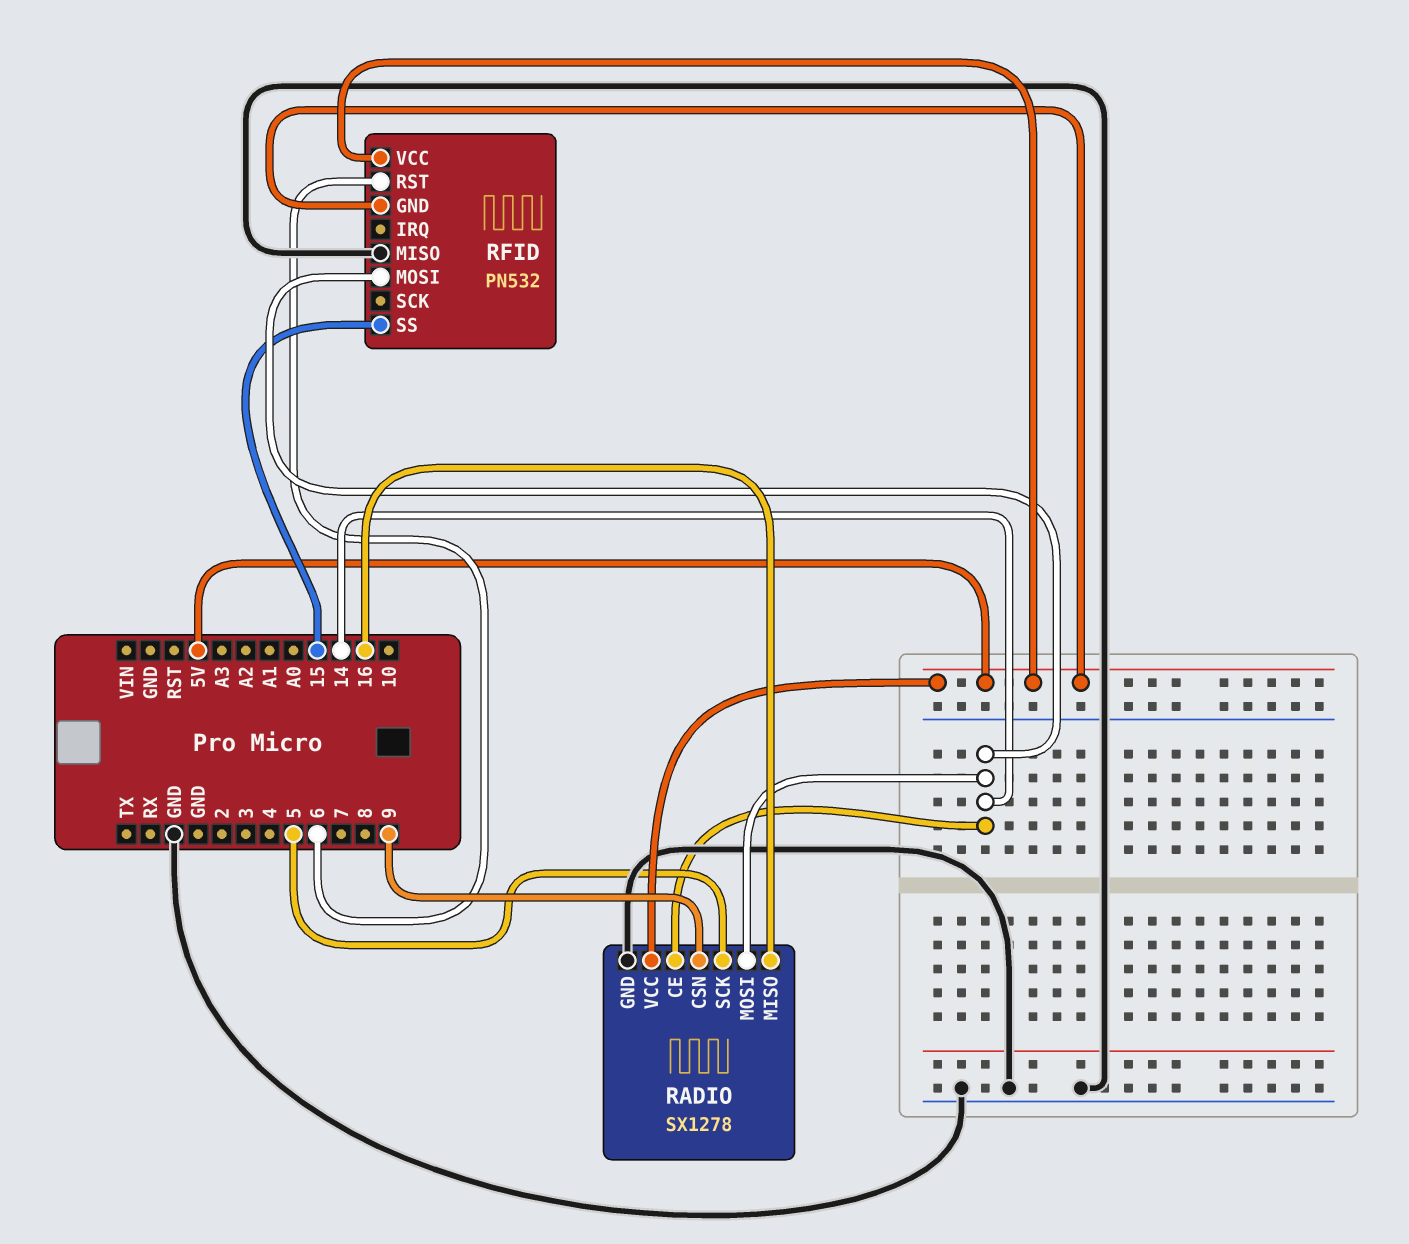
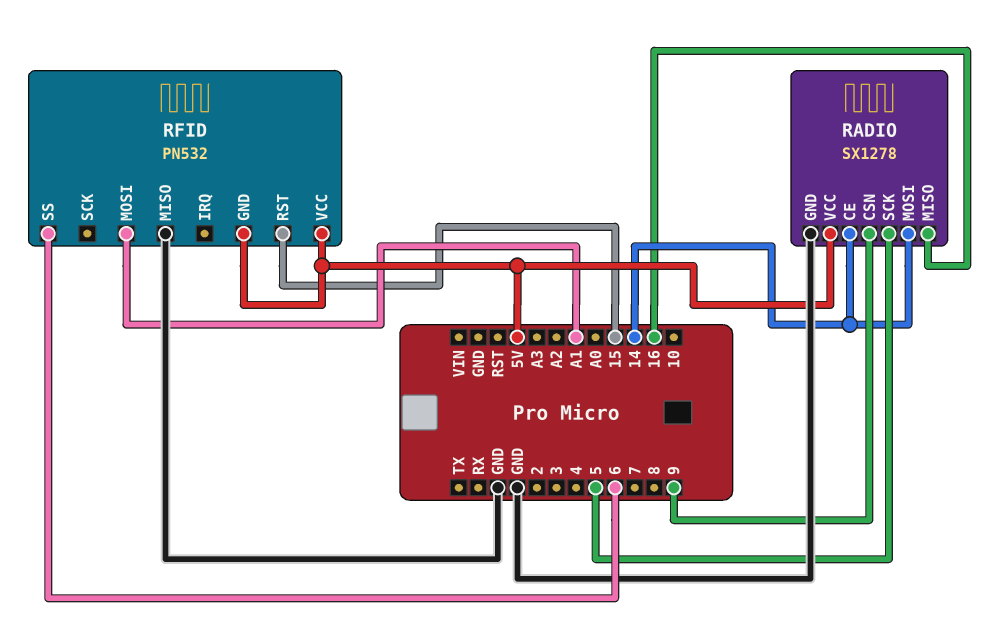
RFID pin MOSI: 14 -> A1
RFID pin RST: 6 -> 15
RFID pin SS: 15 -> 6

